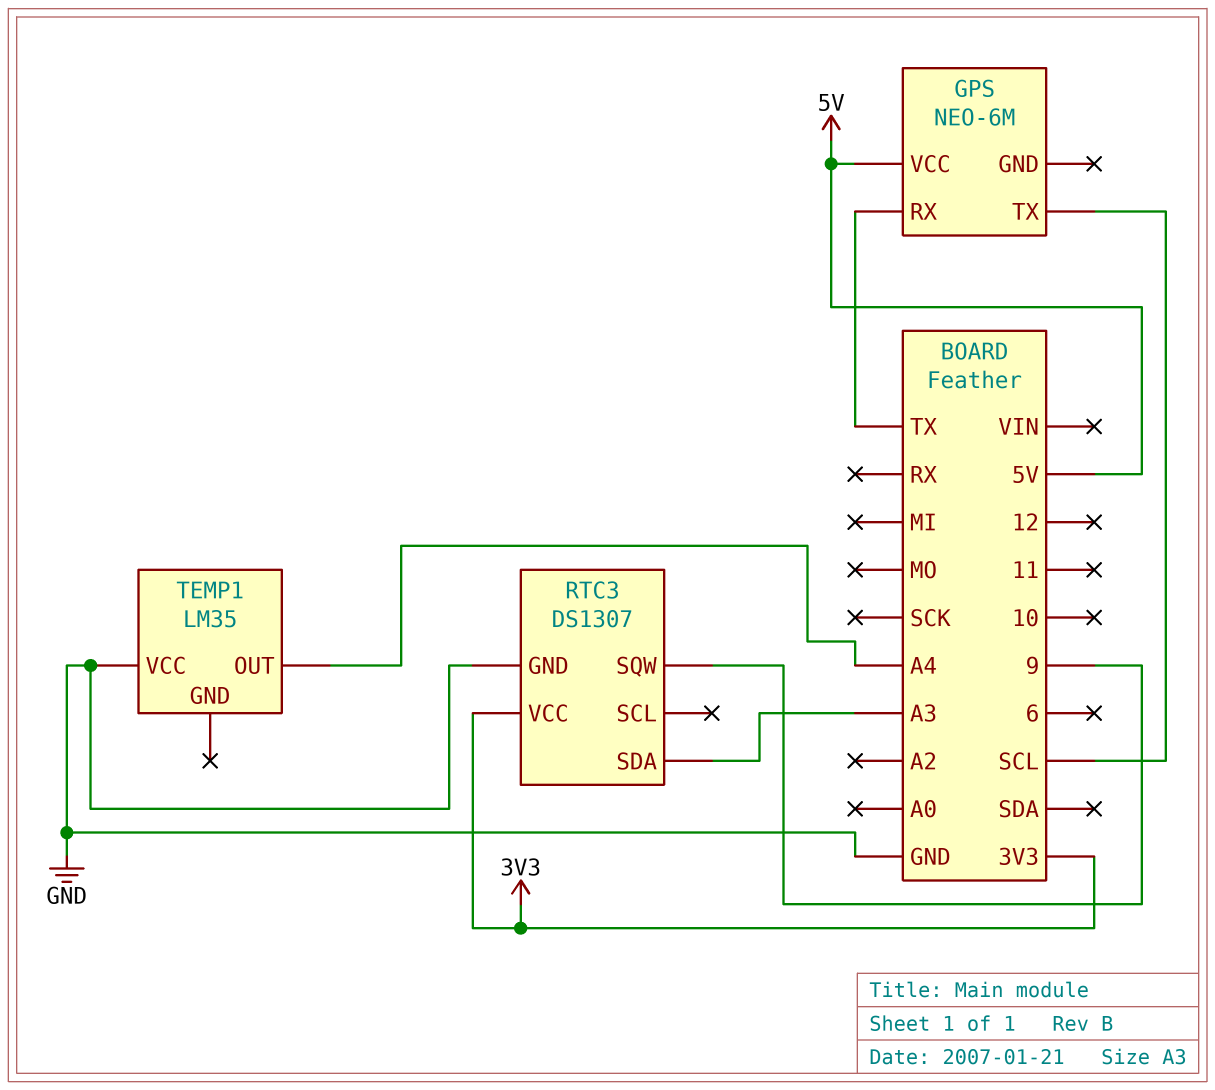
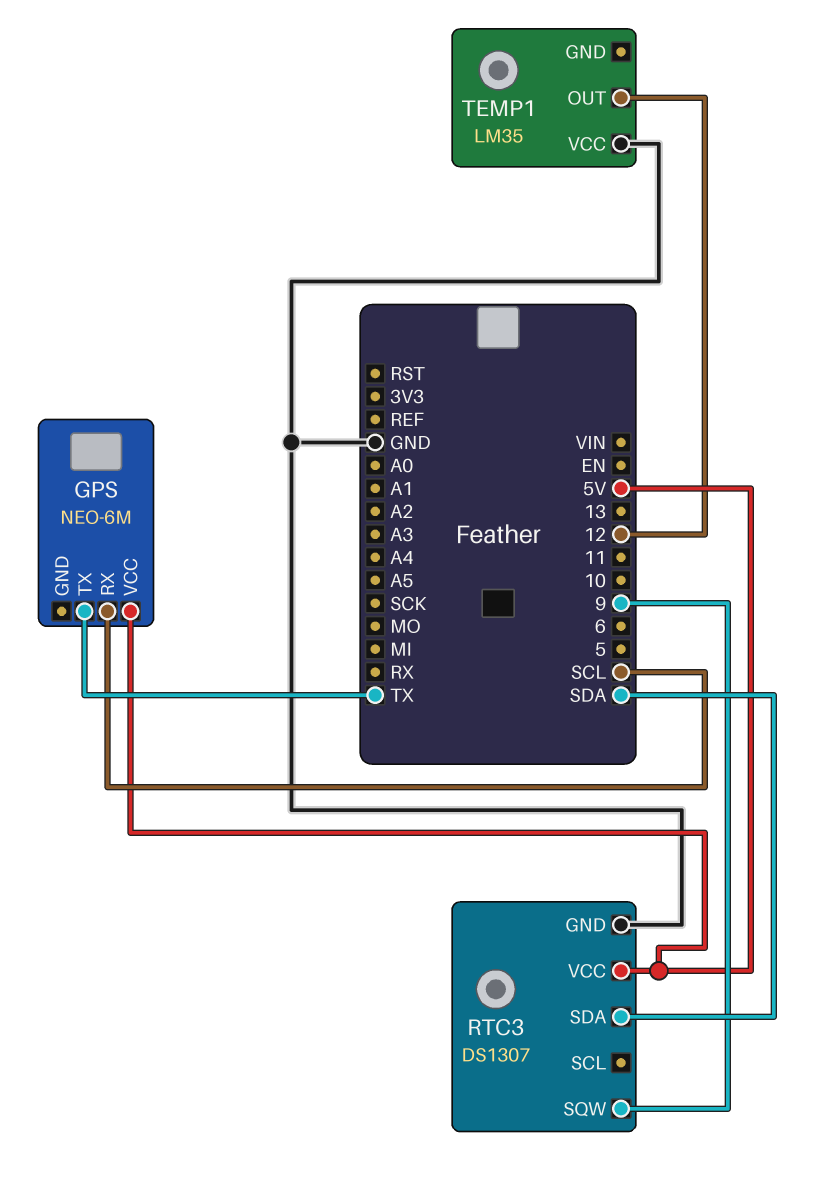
GPS pin RX: TX -> SCL
GPS pin TX: SCL -> TX
RTC3 pin SDA: A3 -> SDA
RTC3 pin VCC: 3V3 -> 5V
TEMP1 pin OUT: A4 -> 12

